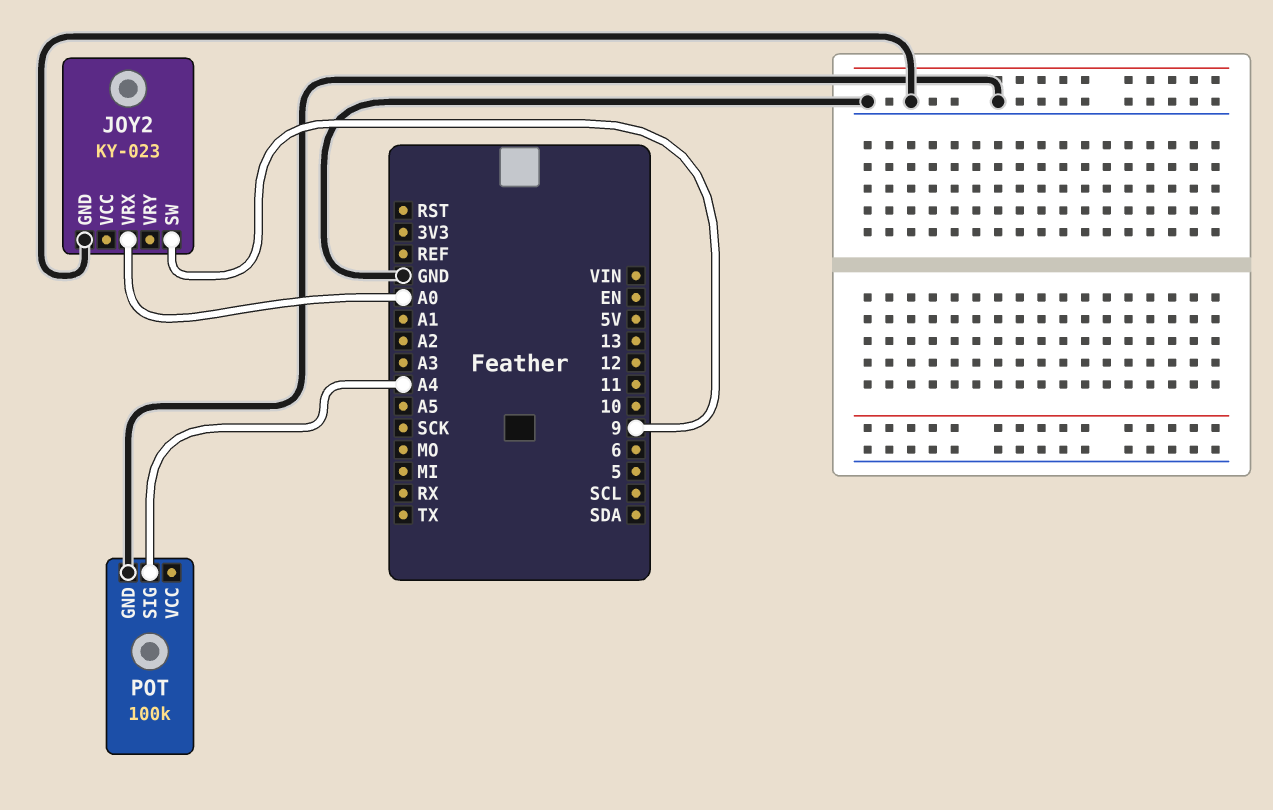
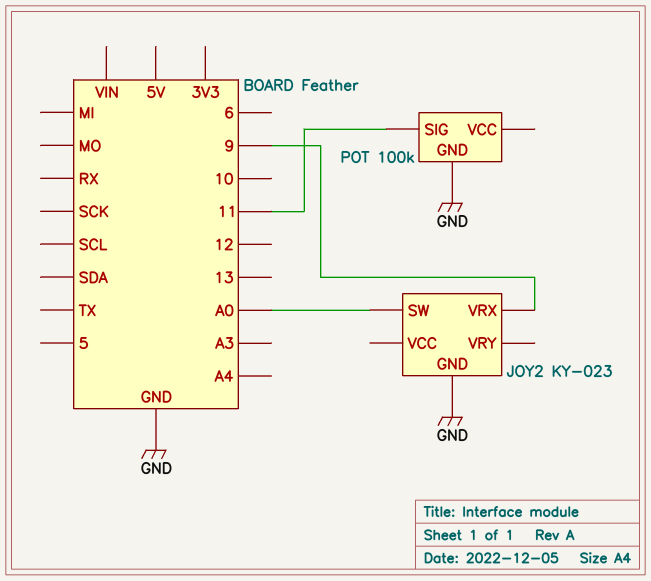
JOY2 pin SW: 9 -> A0
JOY2 pin VRX: A0 -> 9
POT pin SIG: A4 -> 11

